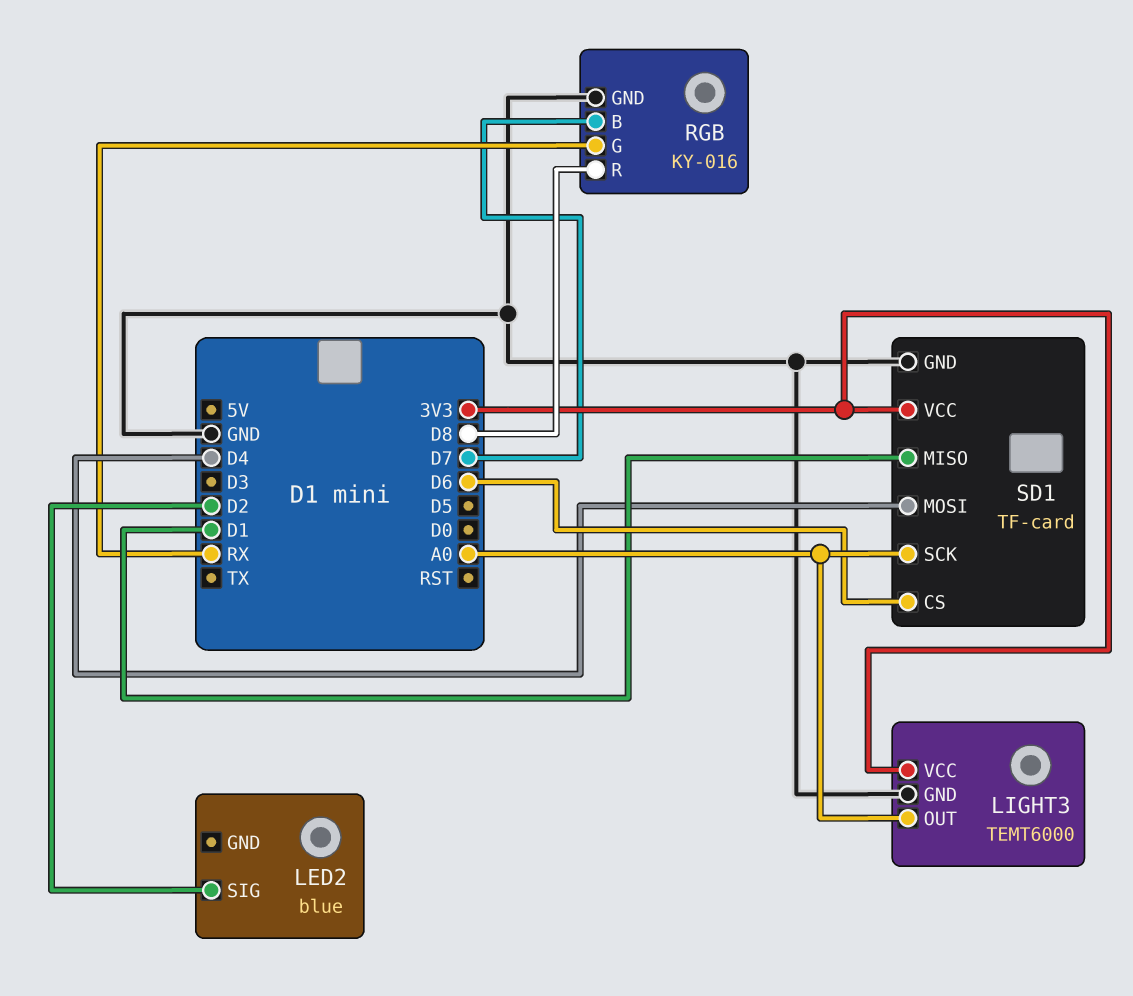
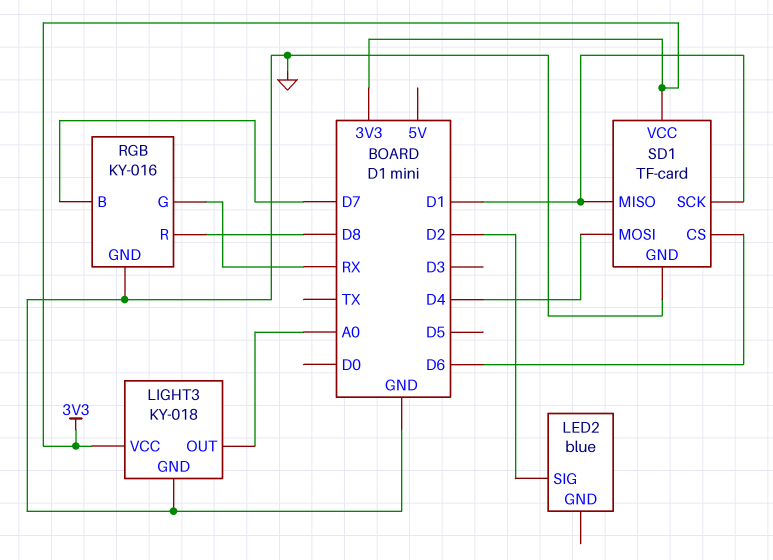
LIGHT3: TEMT6000 -> KY-018
SD1 pin SCK: A0 -> D1

